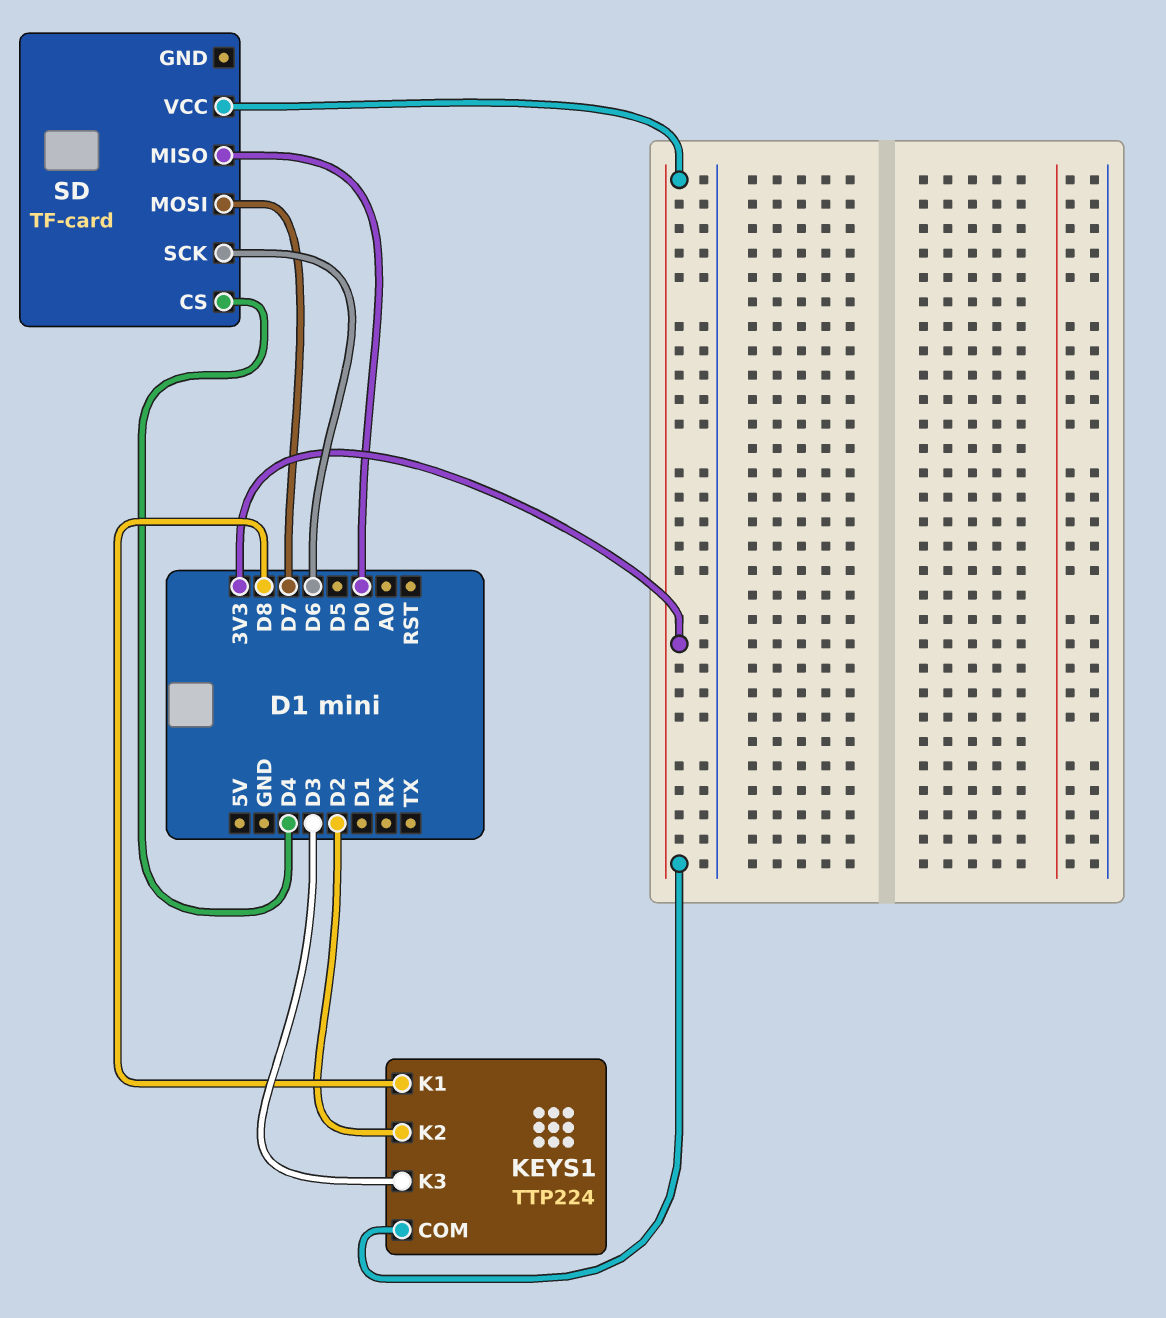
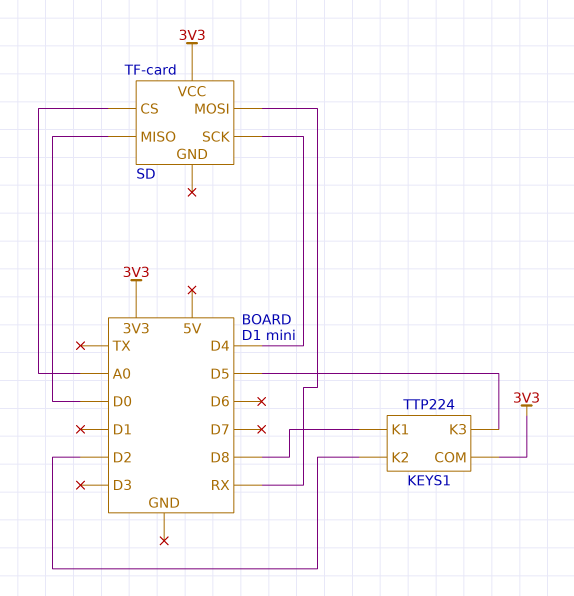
KEYS1 pin K3: D3 -> D5
SD pin CS: D4 -> A0
SD pin MOSI: D7 -> RX
SD pin SCK: D6 -> D4

